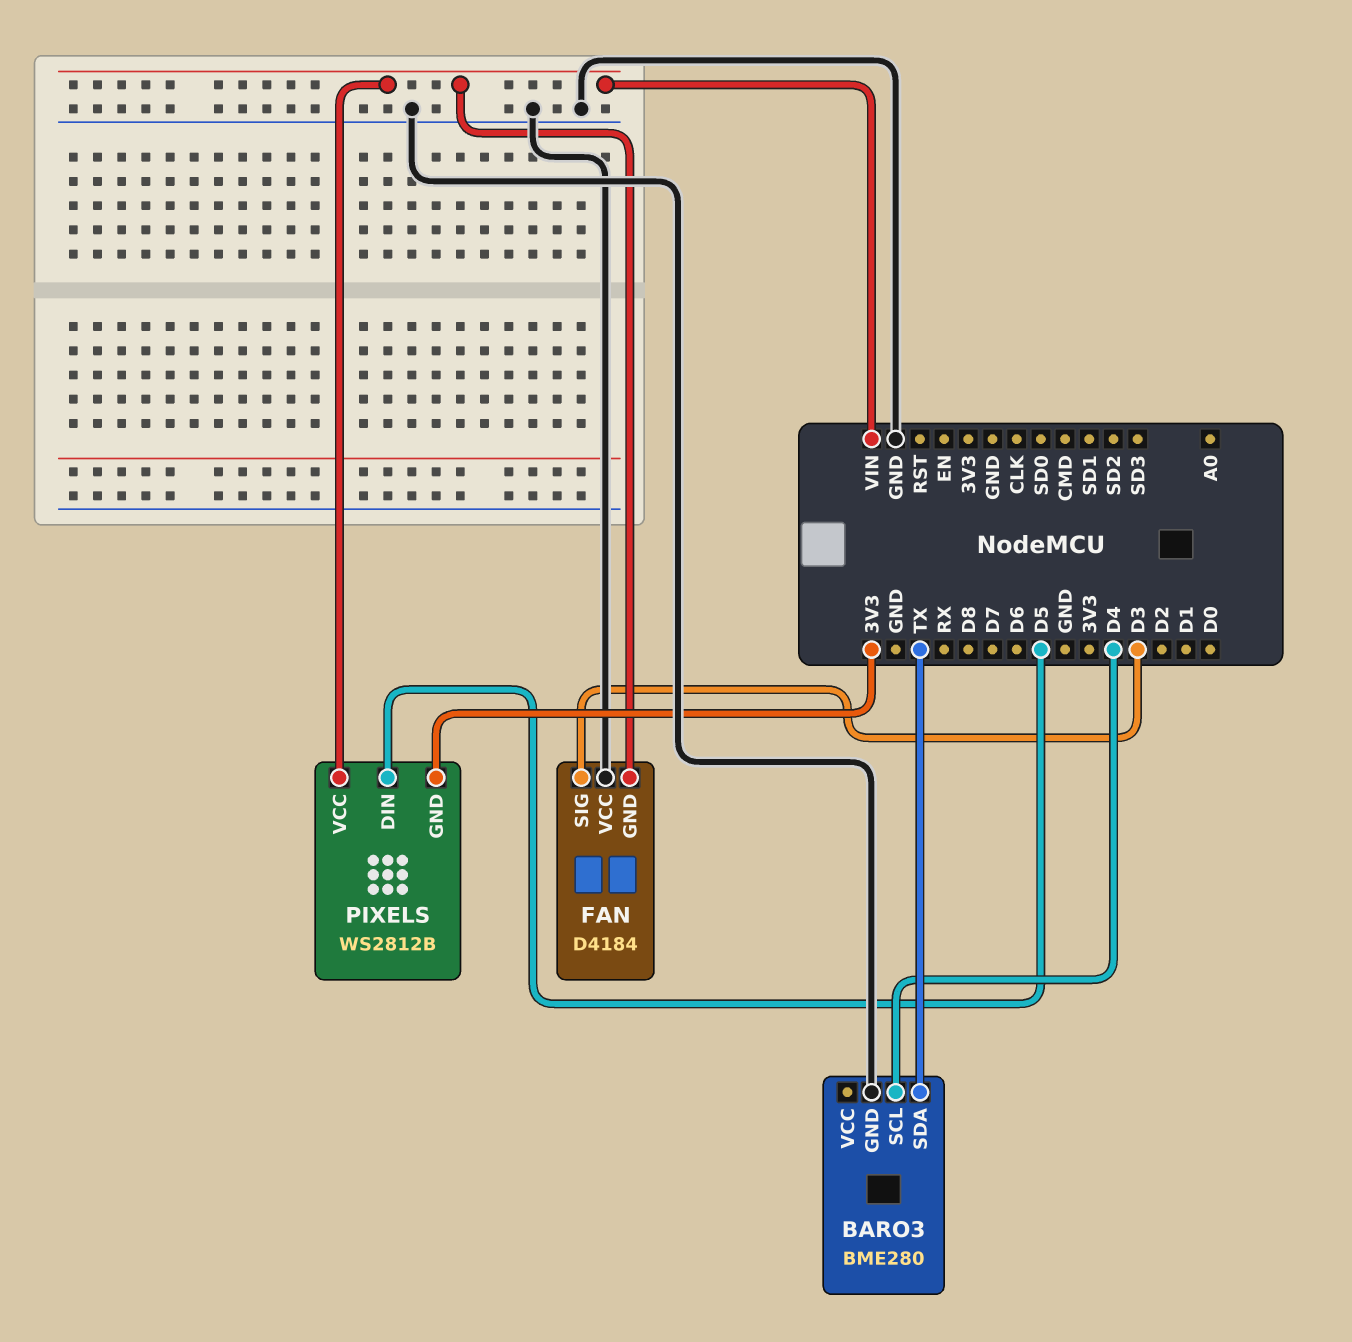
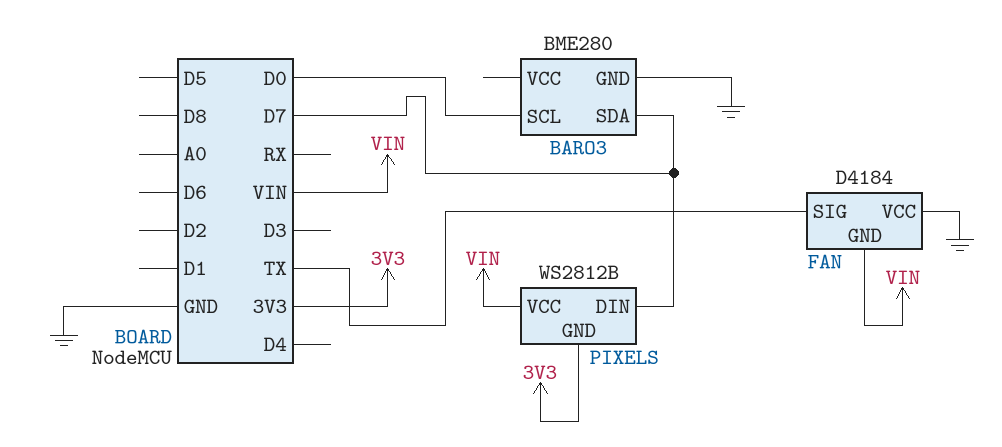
BARO3 pin SCL: D4 -> D0
BARO3 pin SDA: TX -> D7
FAN pin SIG: D3 -> TX
PIXELS pin DIN: D5 -> D7

